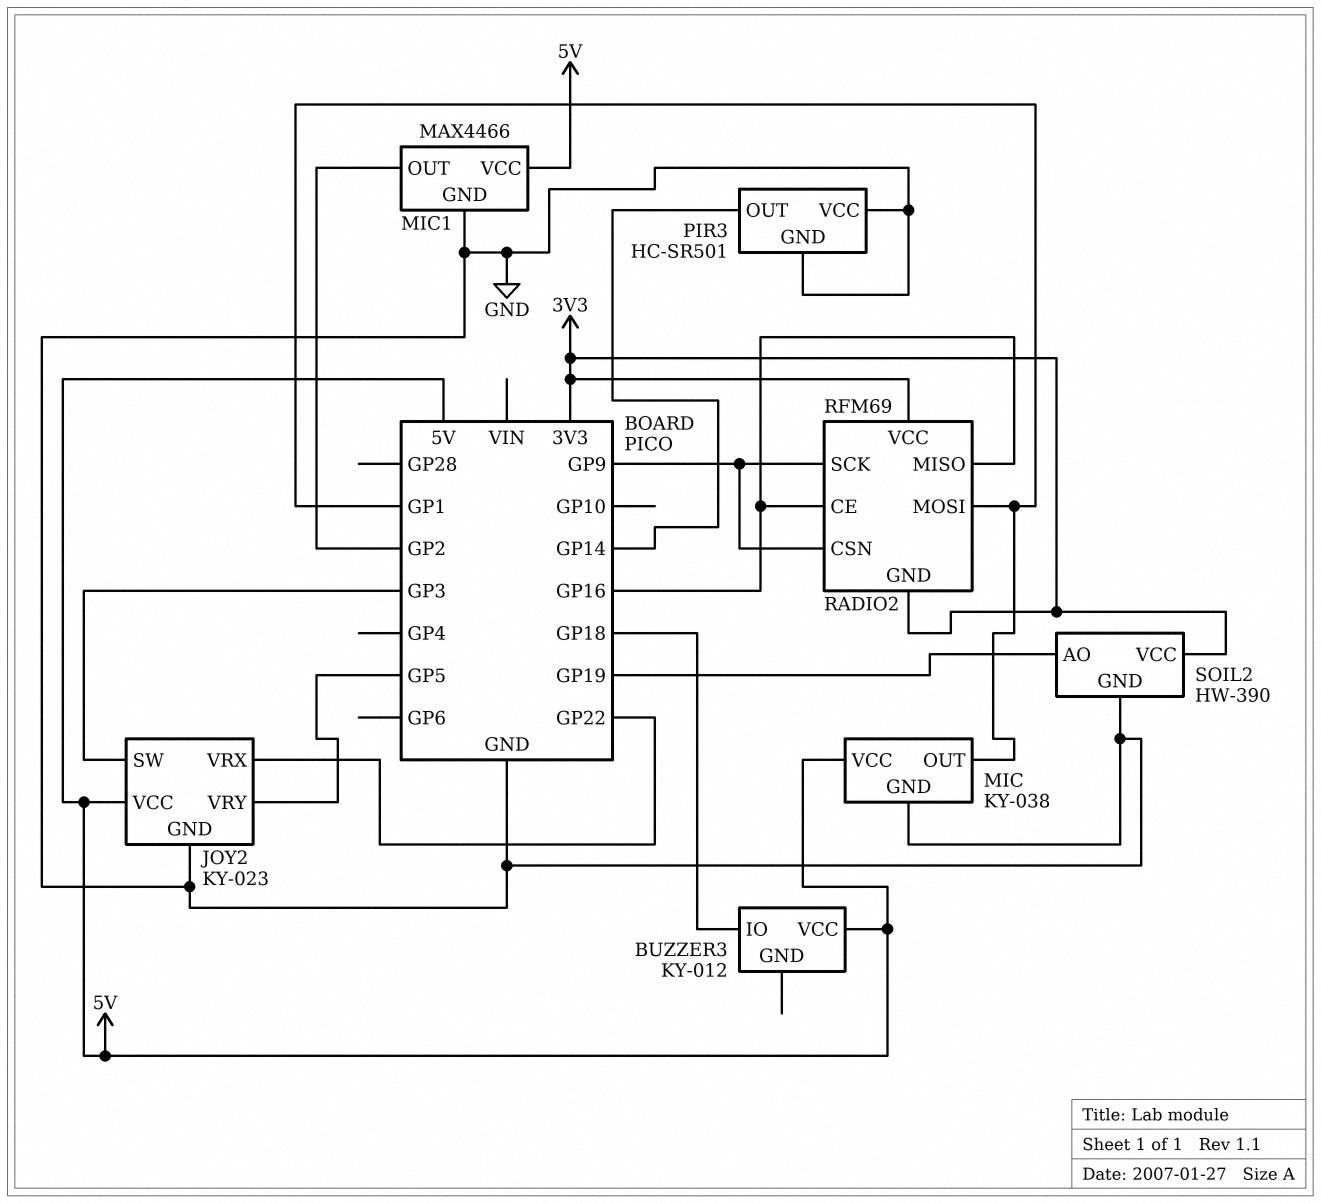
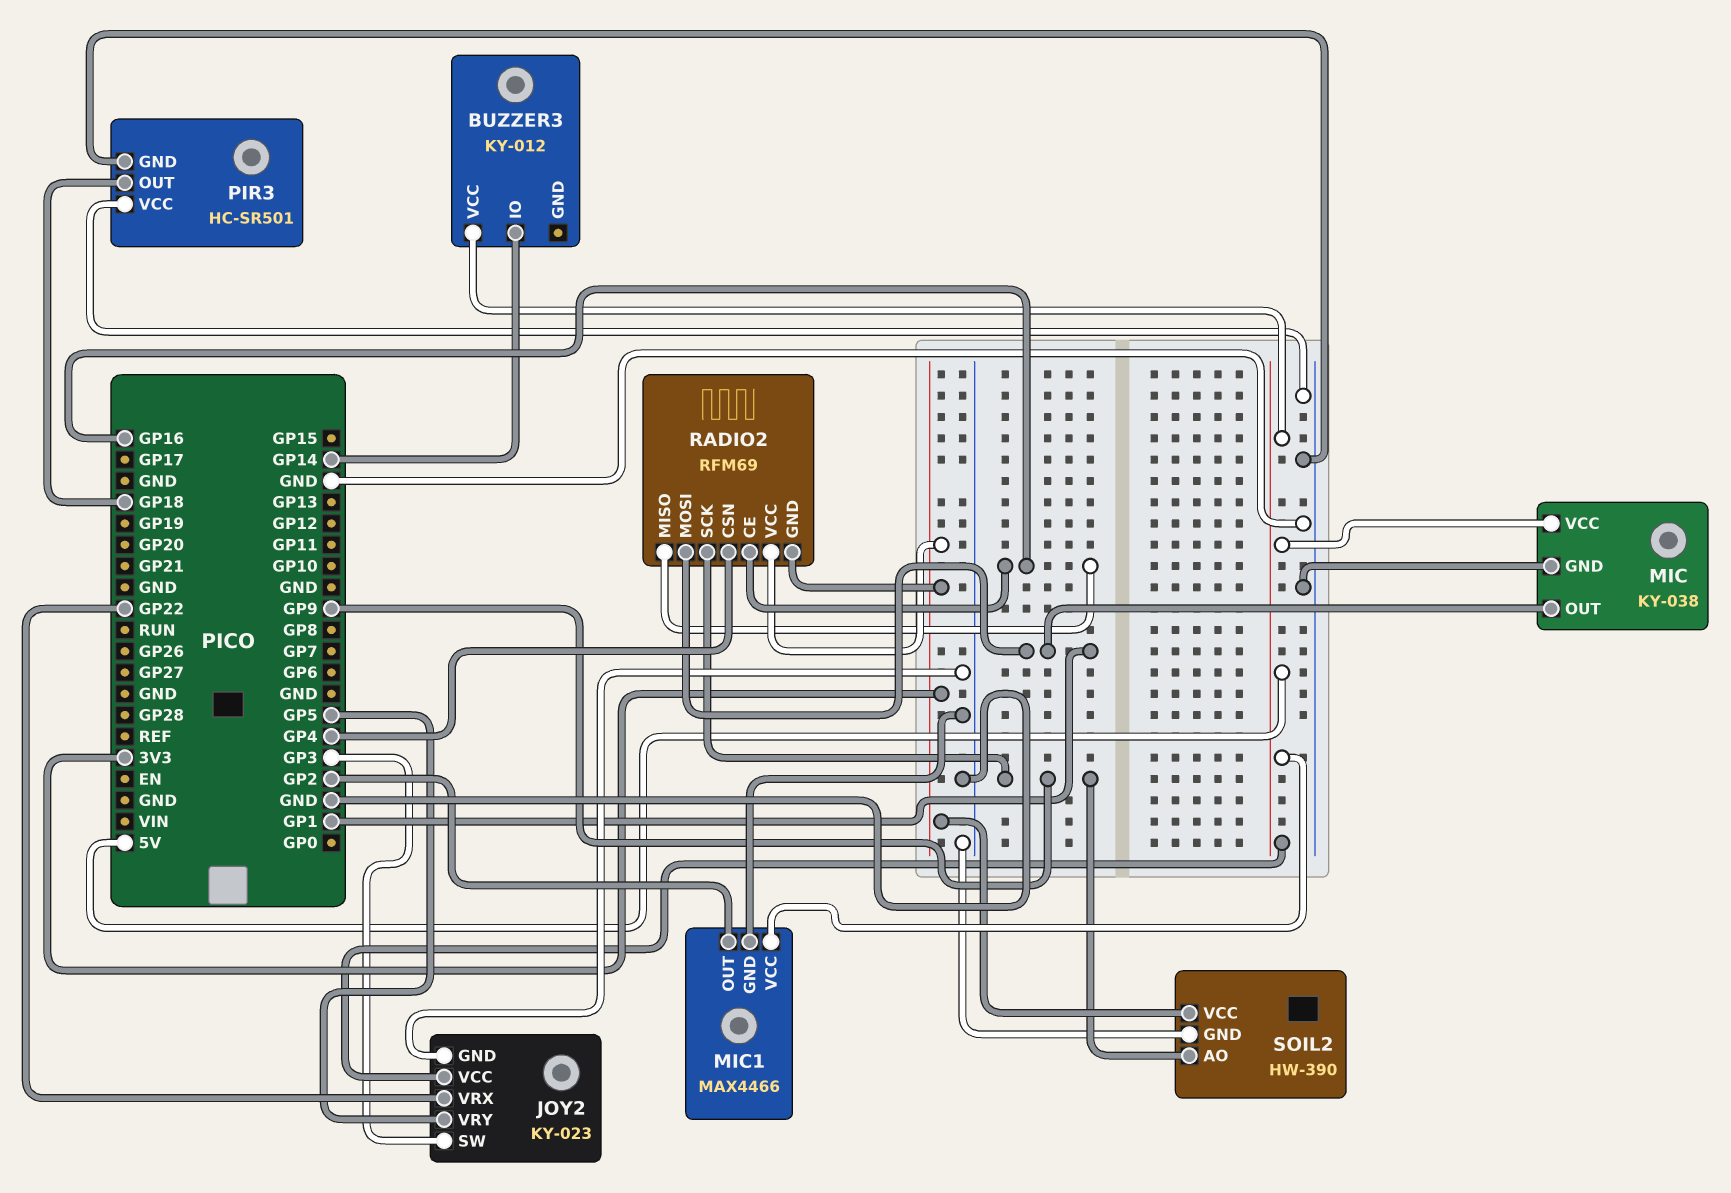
BUZZER3 pin IO: GP18 -> GP14
PIR3 pin OUT: GP14 -> GP18
RADIO2 pin CSN: GP9 -> GP4
SOIL2 pin AO: GP19 -> GP9

